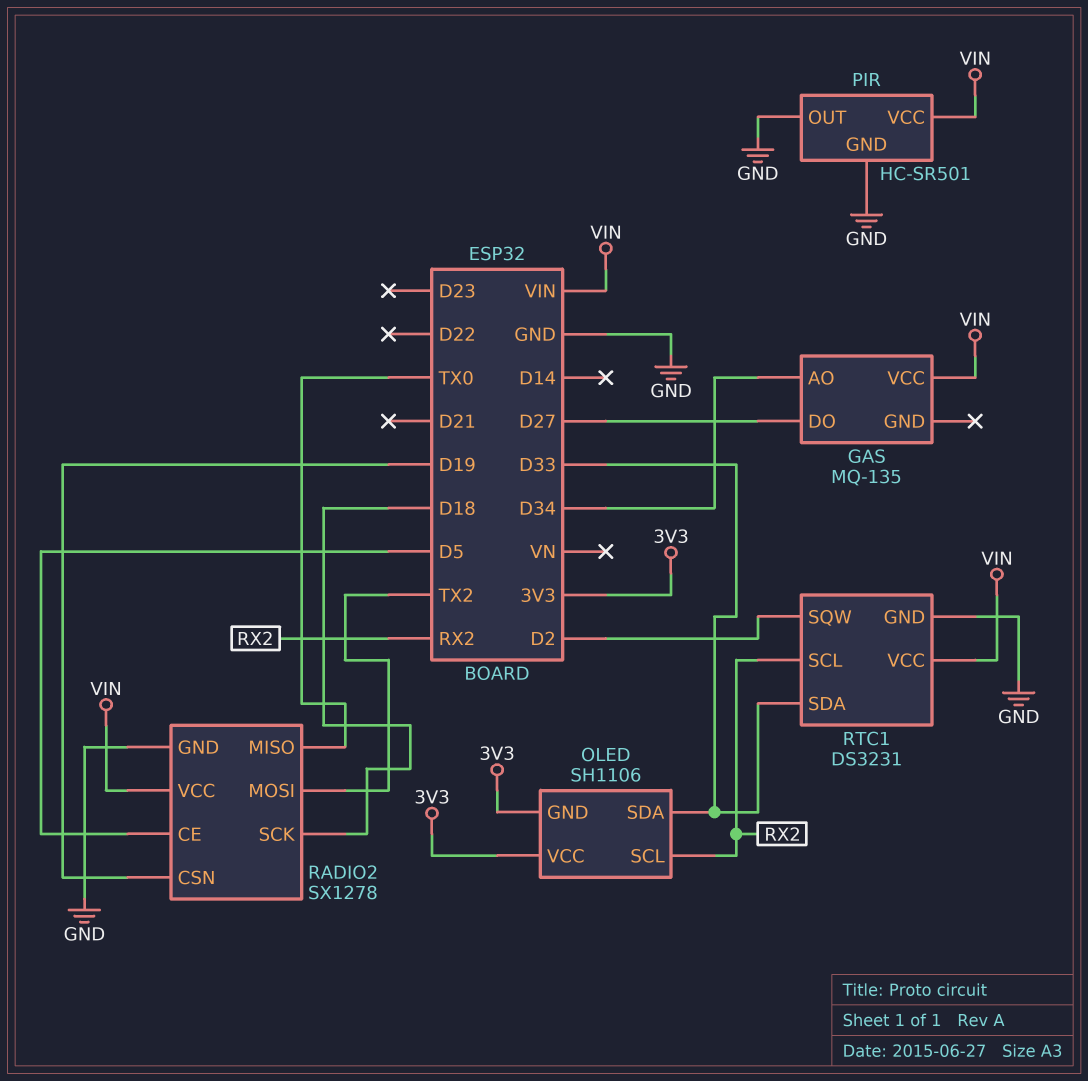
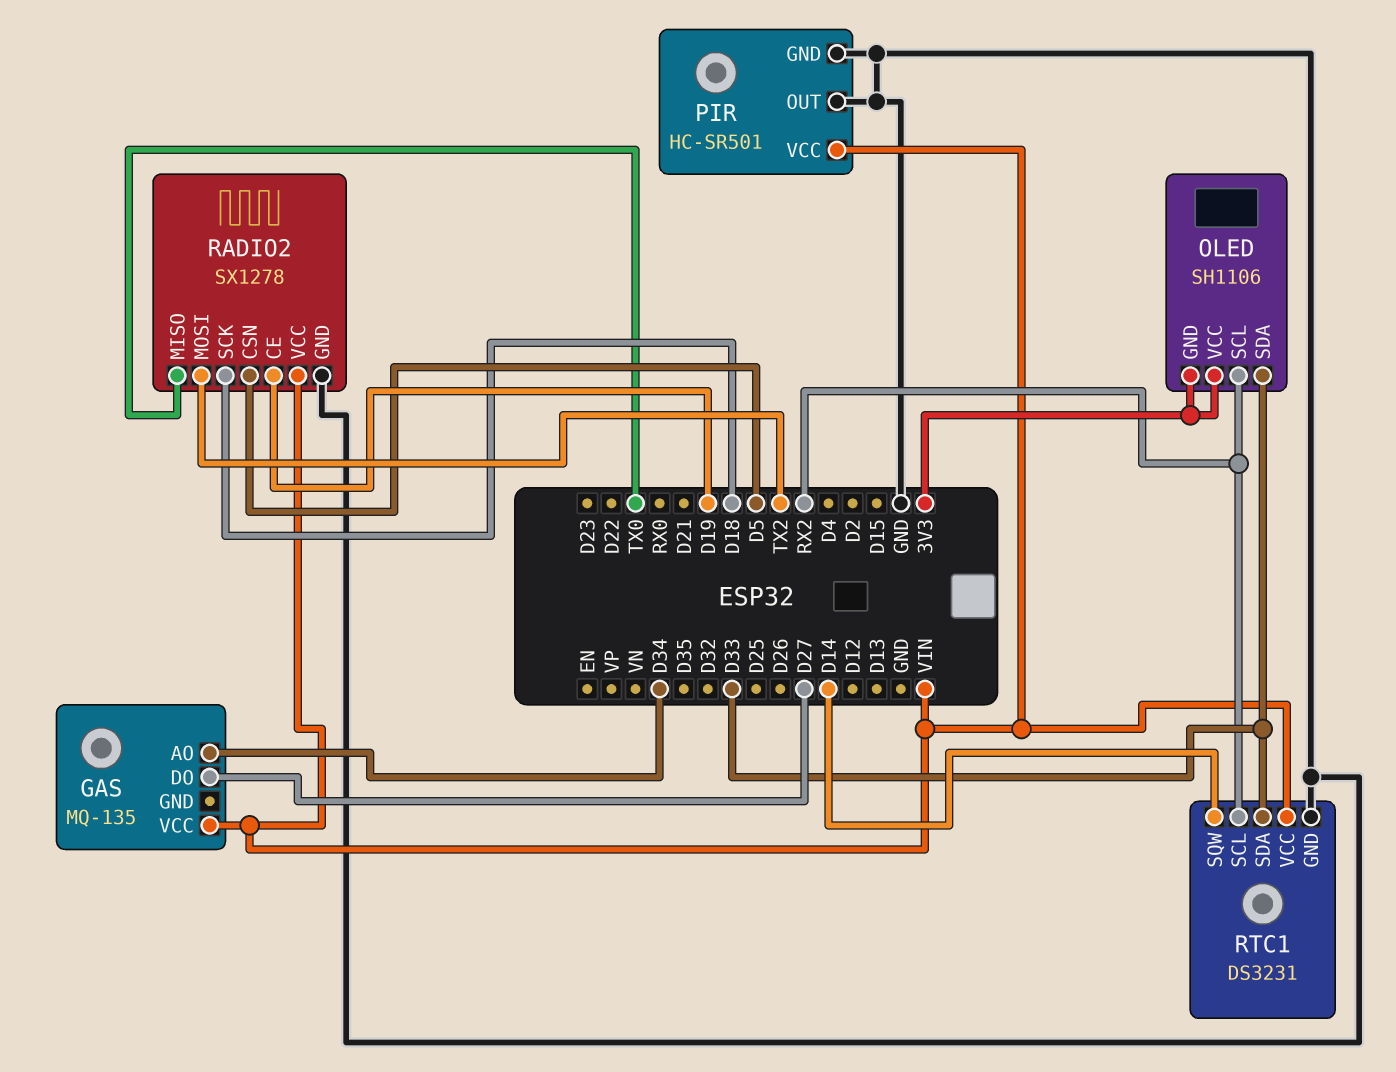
RADIO2 pin CE: D5 -> D19
RADIO2 pin CSN: D19 -> D5
RTC1 pin SQW: D2 -> D14

